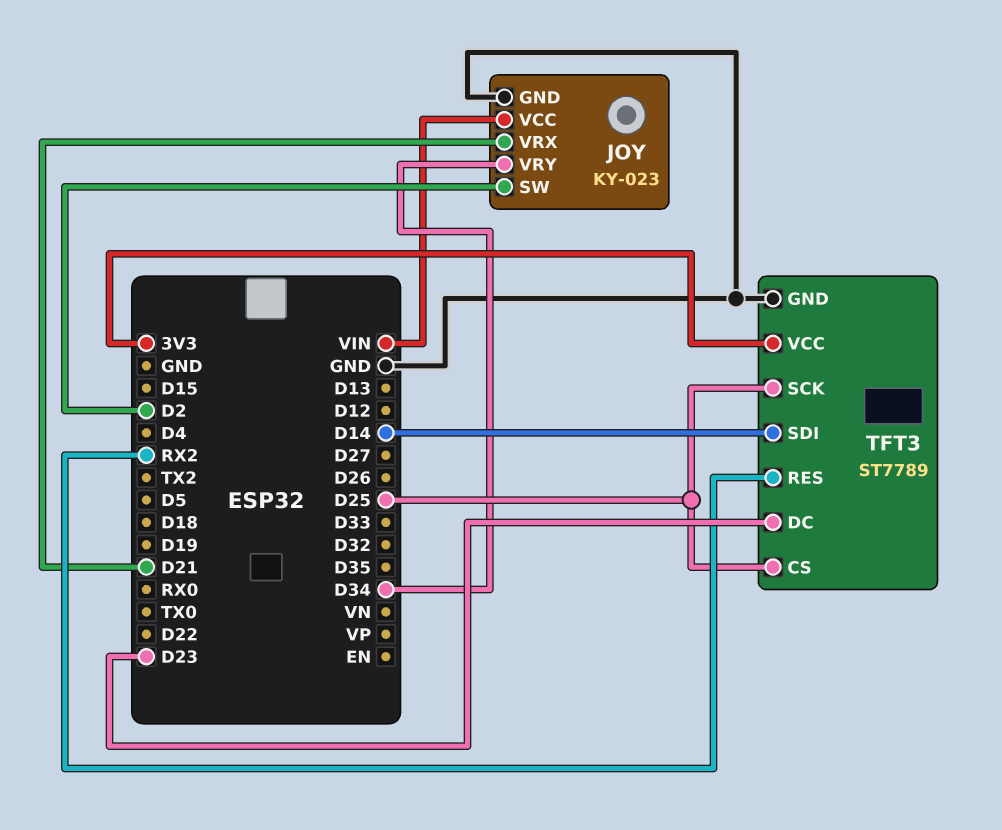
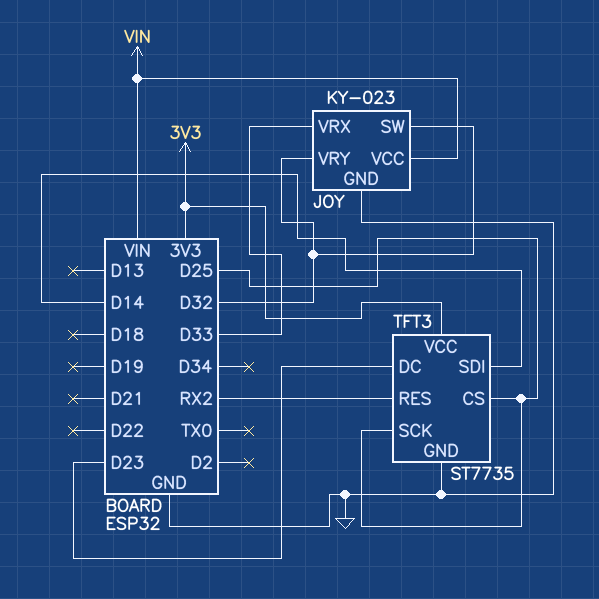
JOY pin SW: D2 -> D32
JOY pin VRX: D21 -> D33
JOY pin VRY: D34 -> D32
TFT3: ST7789 -> ST7735

